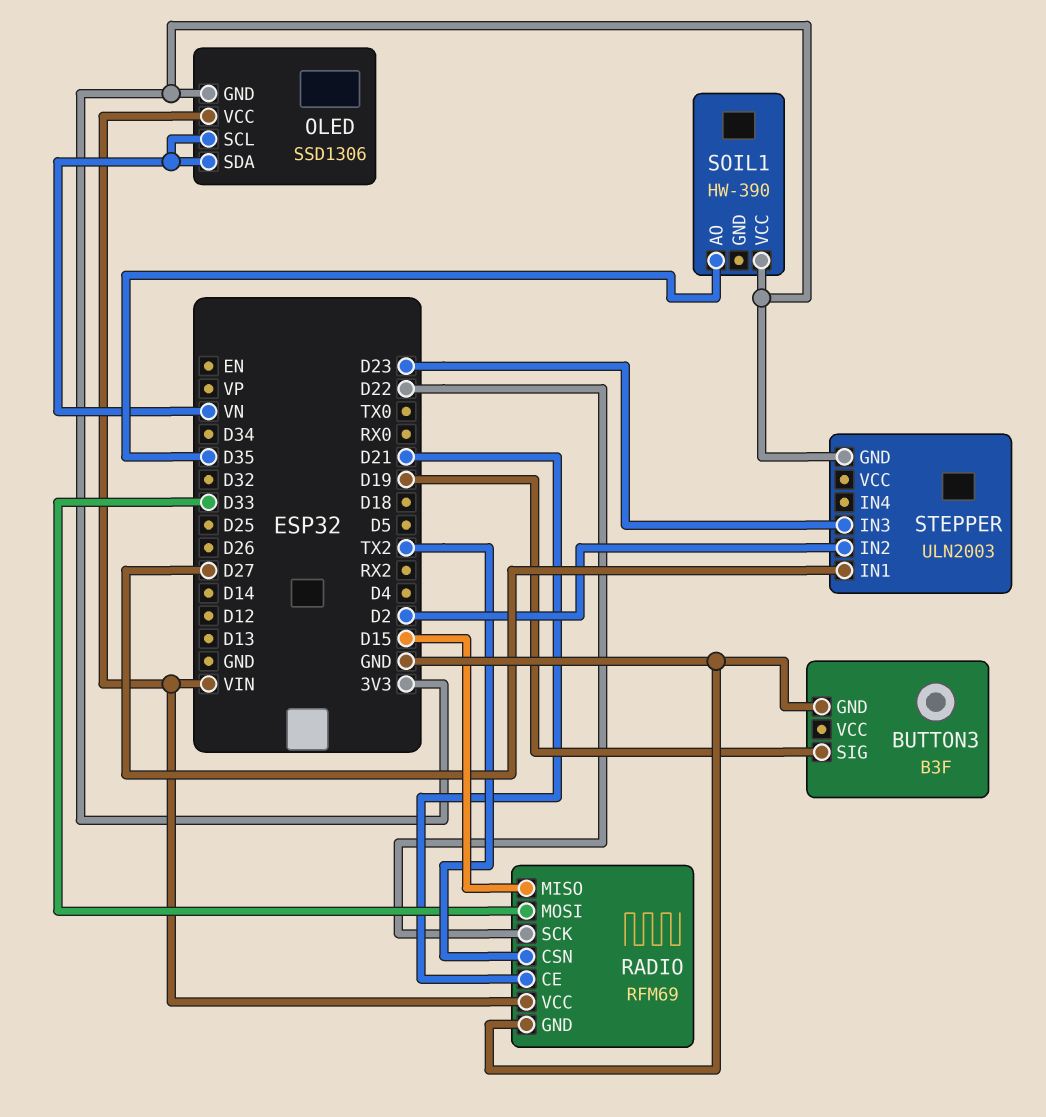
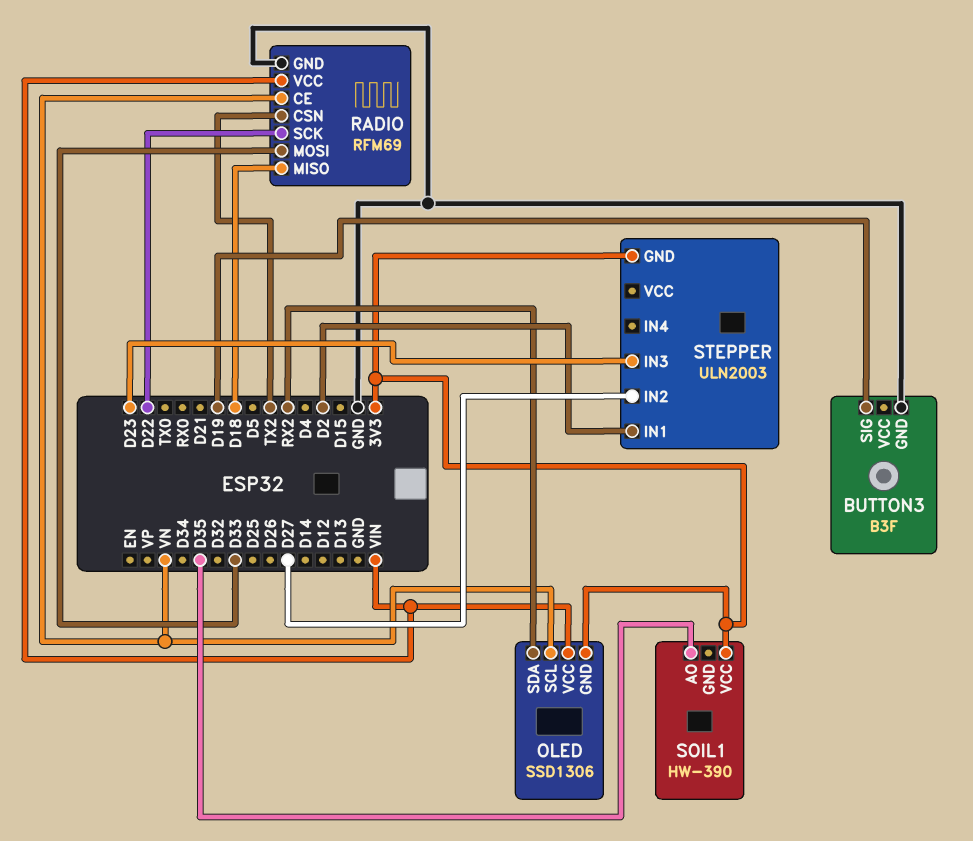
OLED pin SDA: VN -> RX2
RADIO pin CE: D21 -> VN
RADIO pin MISO: D15 -> D18
STEPPER pin IN1: D27 -> D2
STEPPER pin IN2: D2 -> D27

